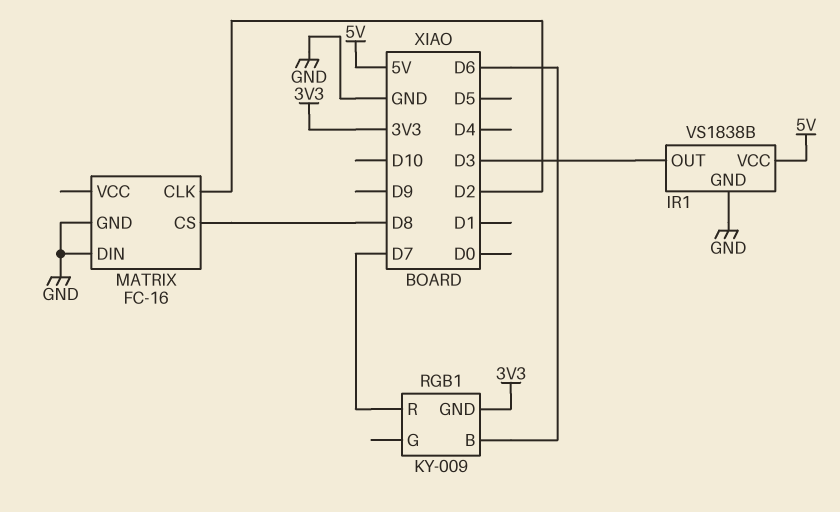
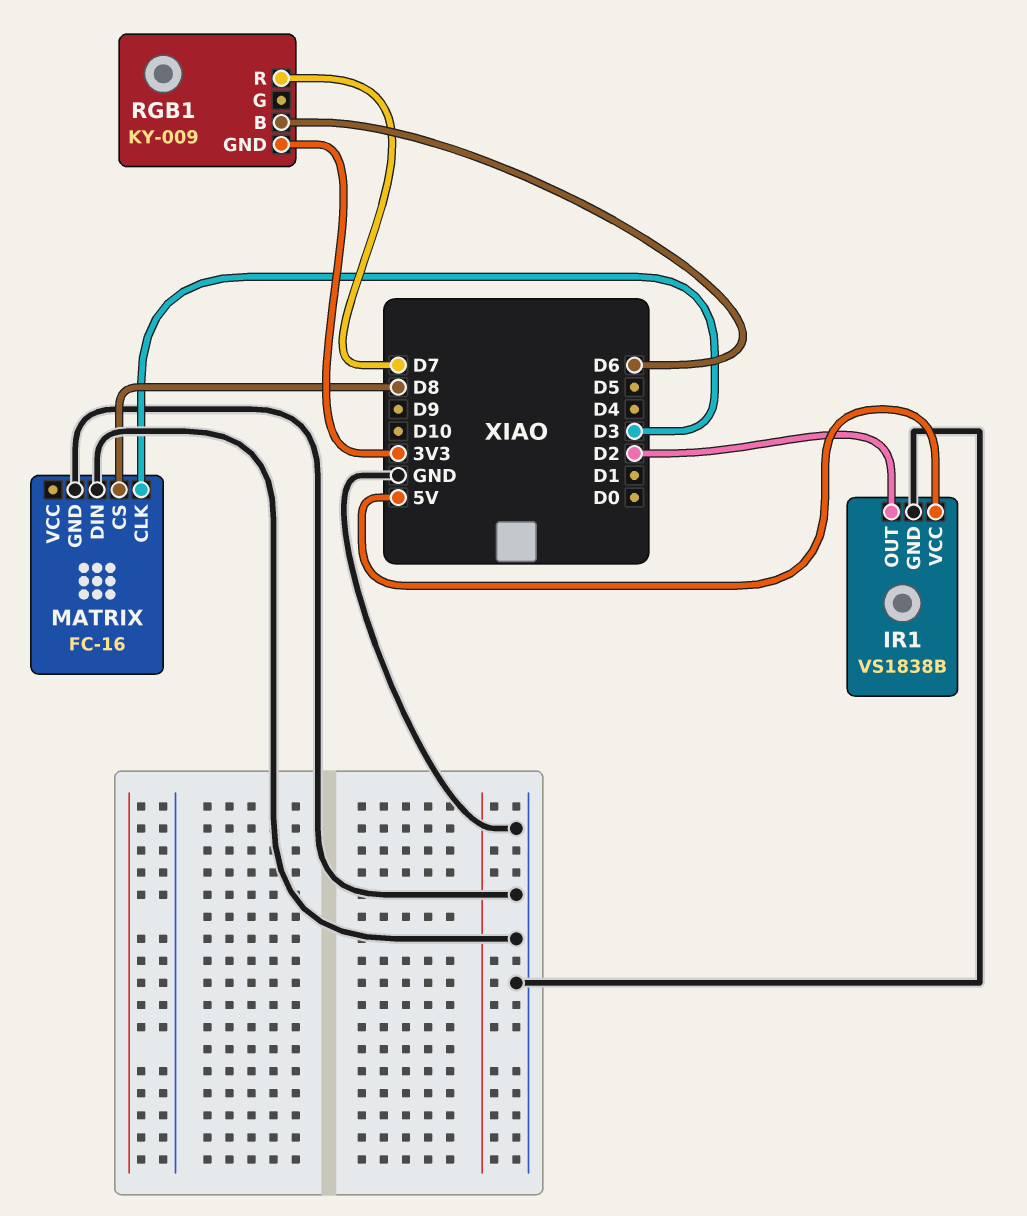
IR1 pin OUT: D3 -> D2
MATRIX pin CLK: D2 -> D3

